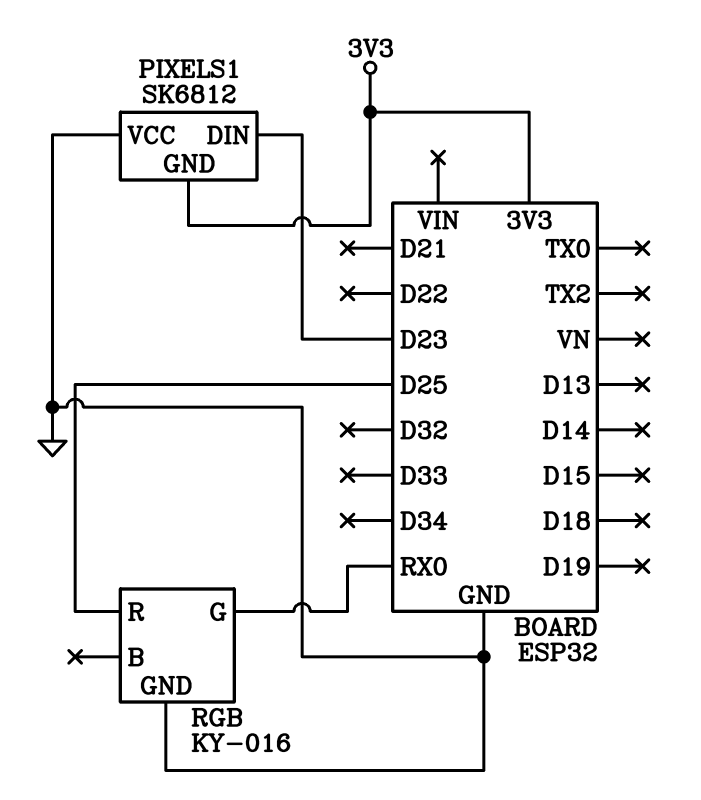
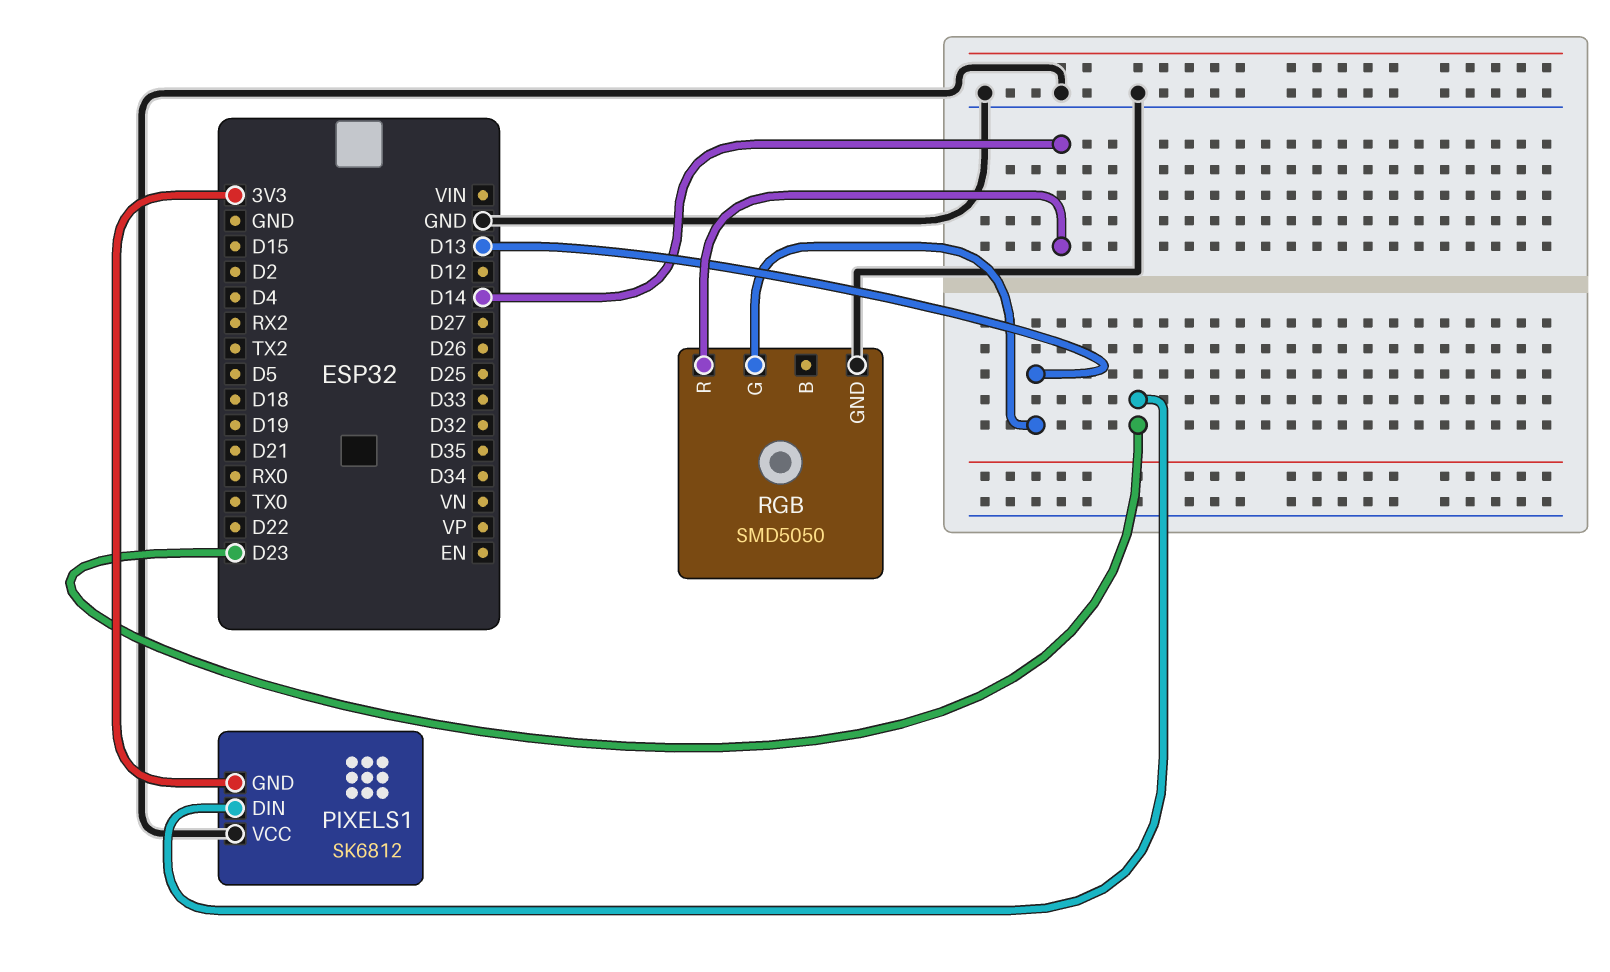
RGB: KY-016 -> SMD5050
RGB pin G: RX0 -> D13
RGB pin R: D25 -> D14

